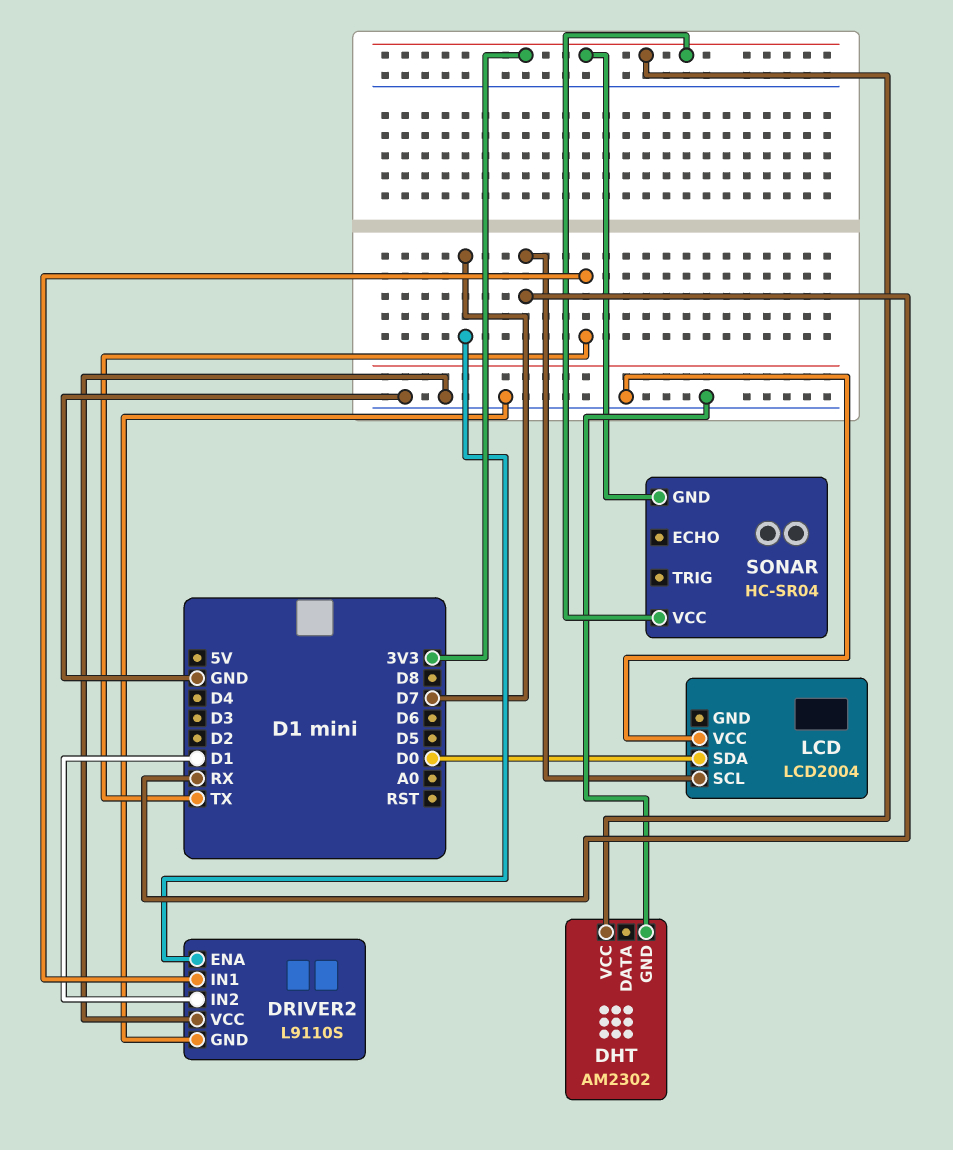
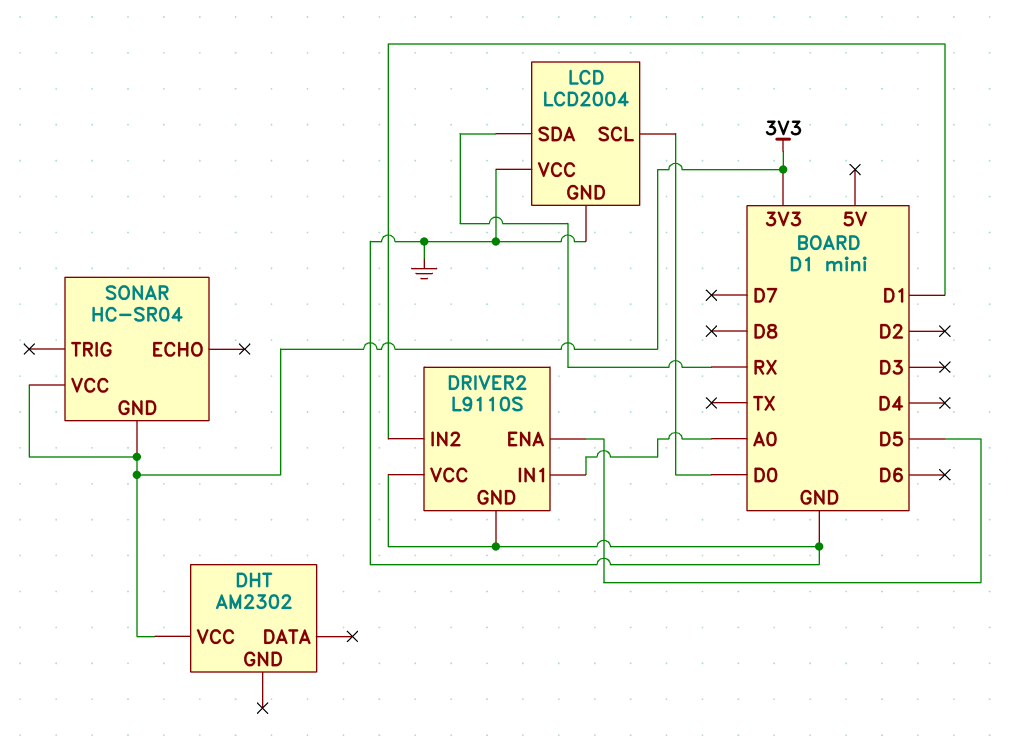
DHT pin GND: GND -> none
DRIVER2 pin ENA: D7 -> D5
DRIVER2 pin IN1: TX -> A0
LCD pin GND: none -> GND
LCD pin SCL: RX -> D0
LCD pin SDA: D0 -> RX

